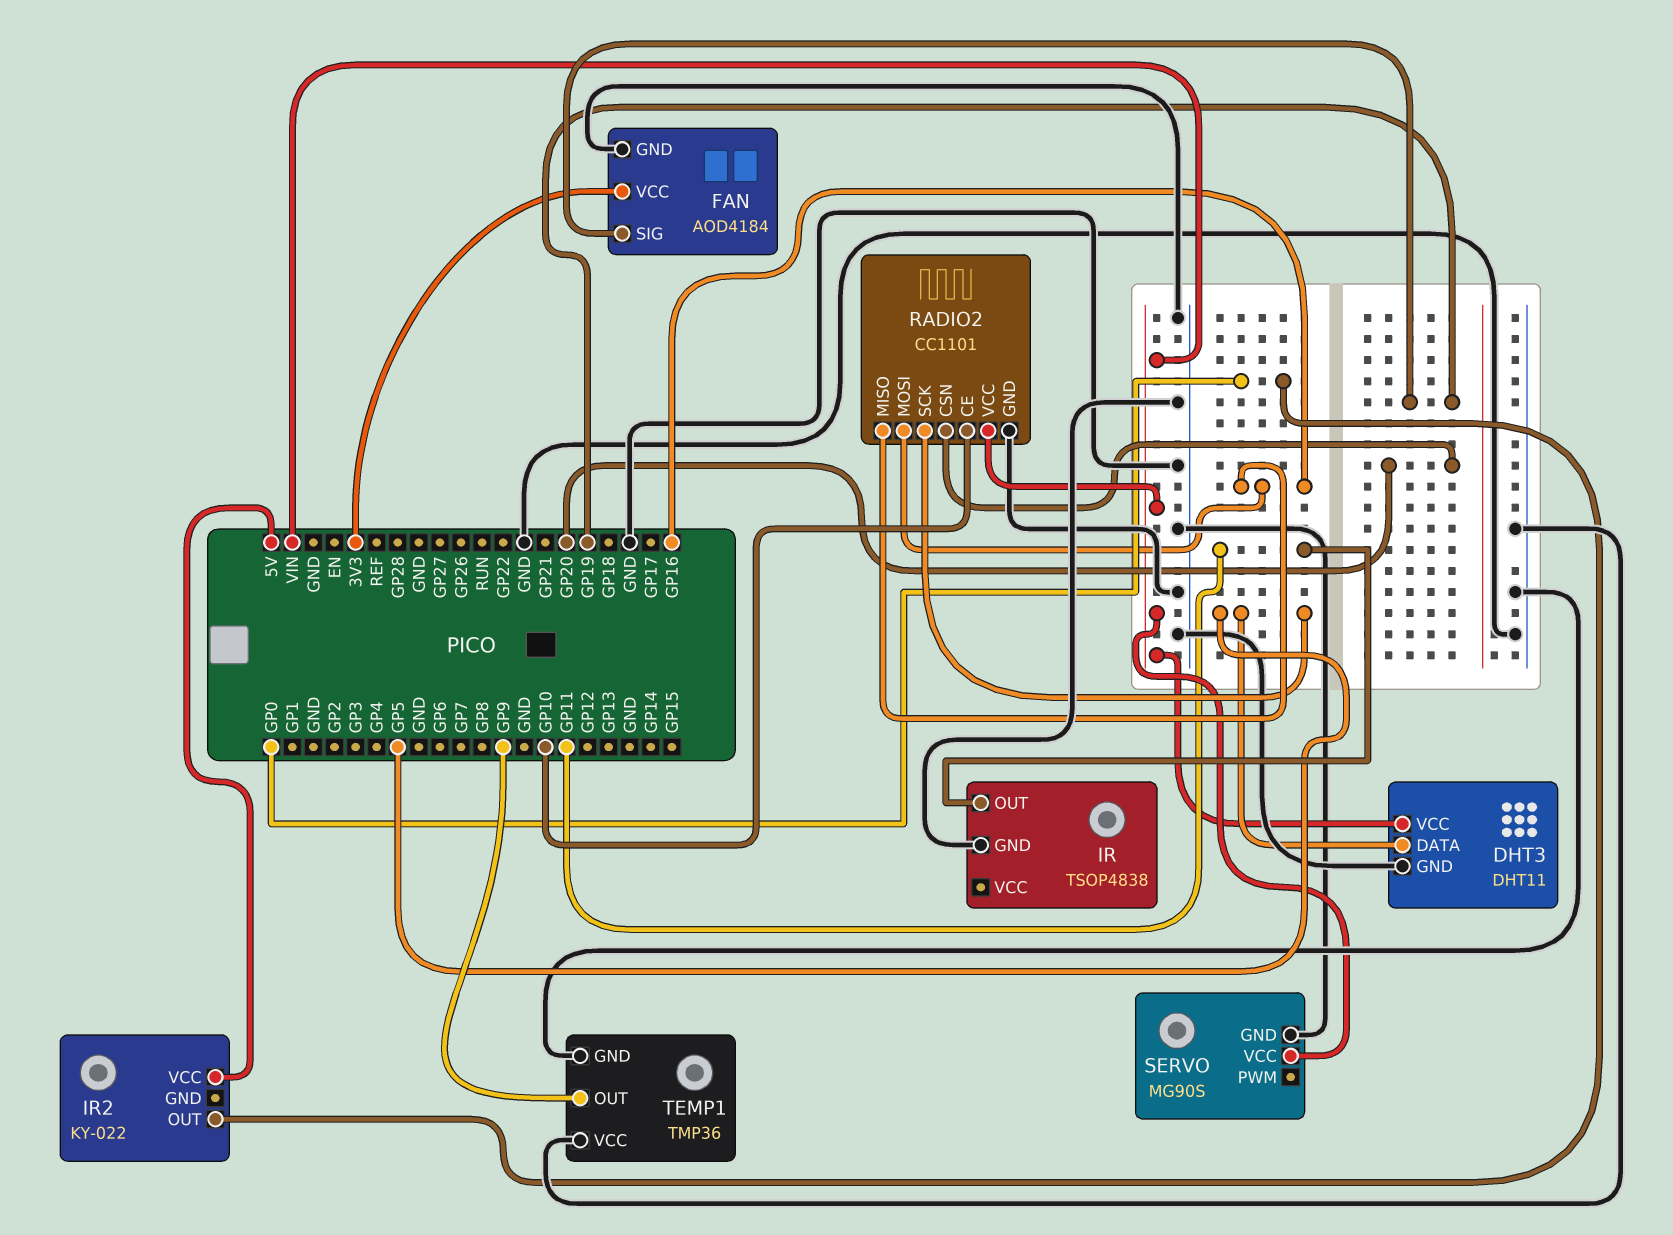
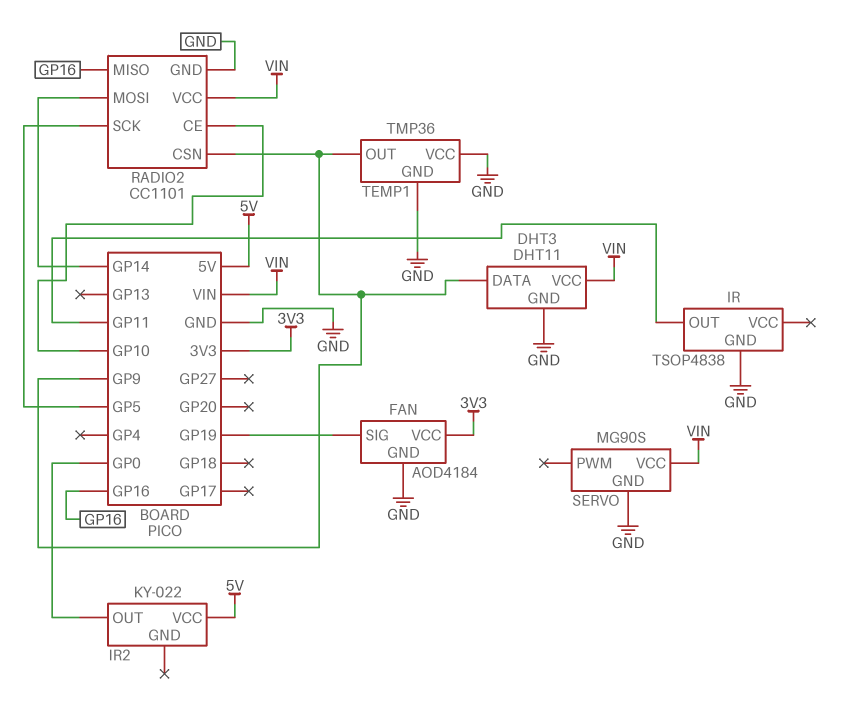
DHT3 pin DATA: GP5 -> GP9
RADIO2 pin CSN: GP20 -> GP9
RADIO2 pin MOSI: GP16 -> GP14

